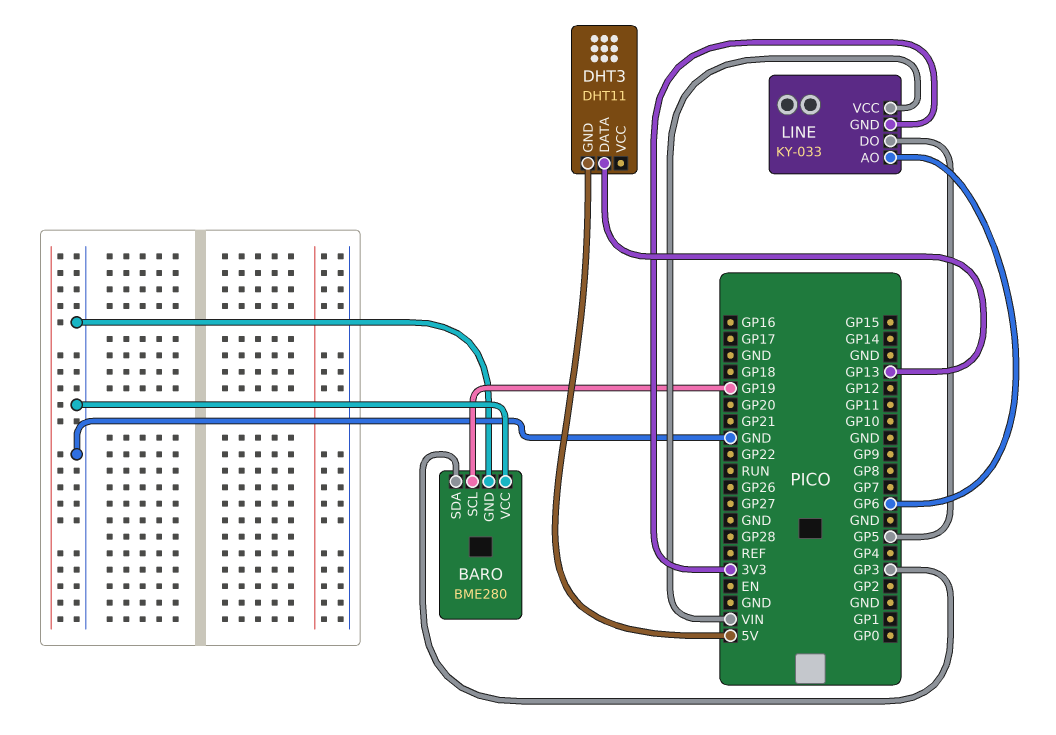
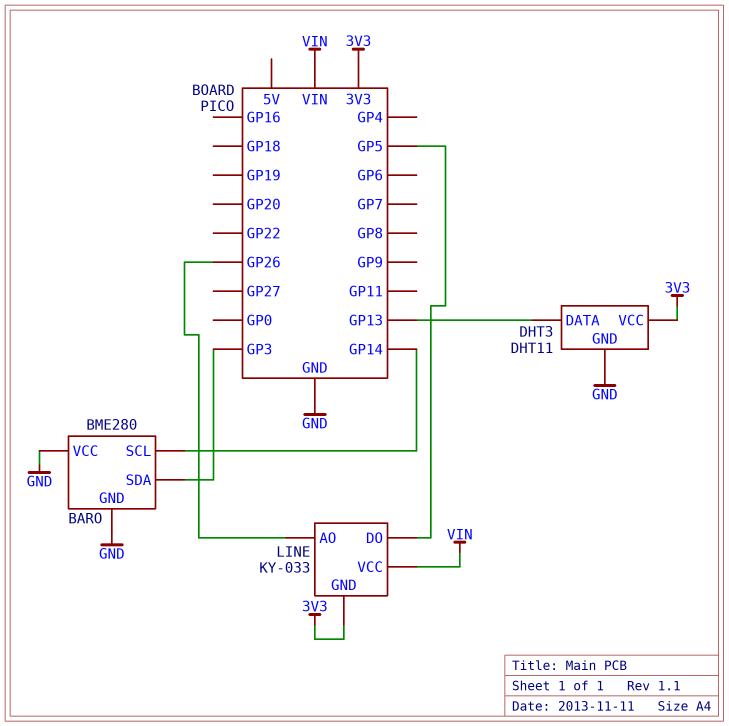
BARO pin SCL: GP19 -> GP14
DHT3 pin GND: 5V -> GND
DHT3 pin VCC: none -> 3V3
LINE pin AO: GP6 -> GP26

